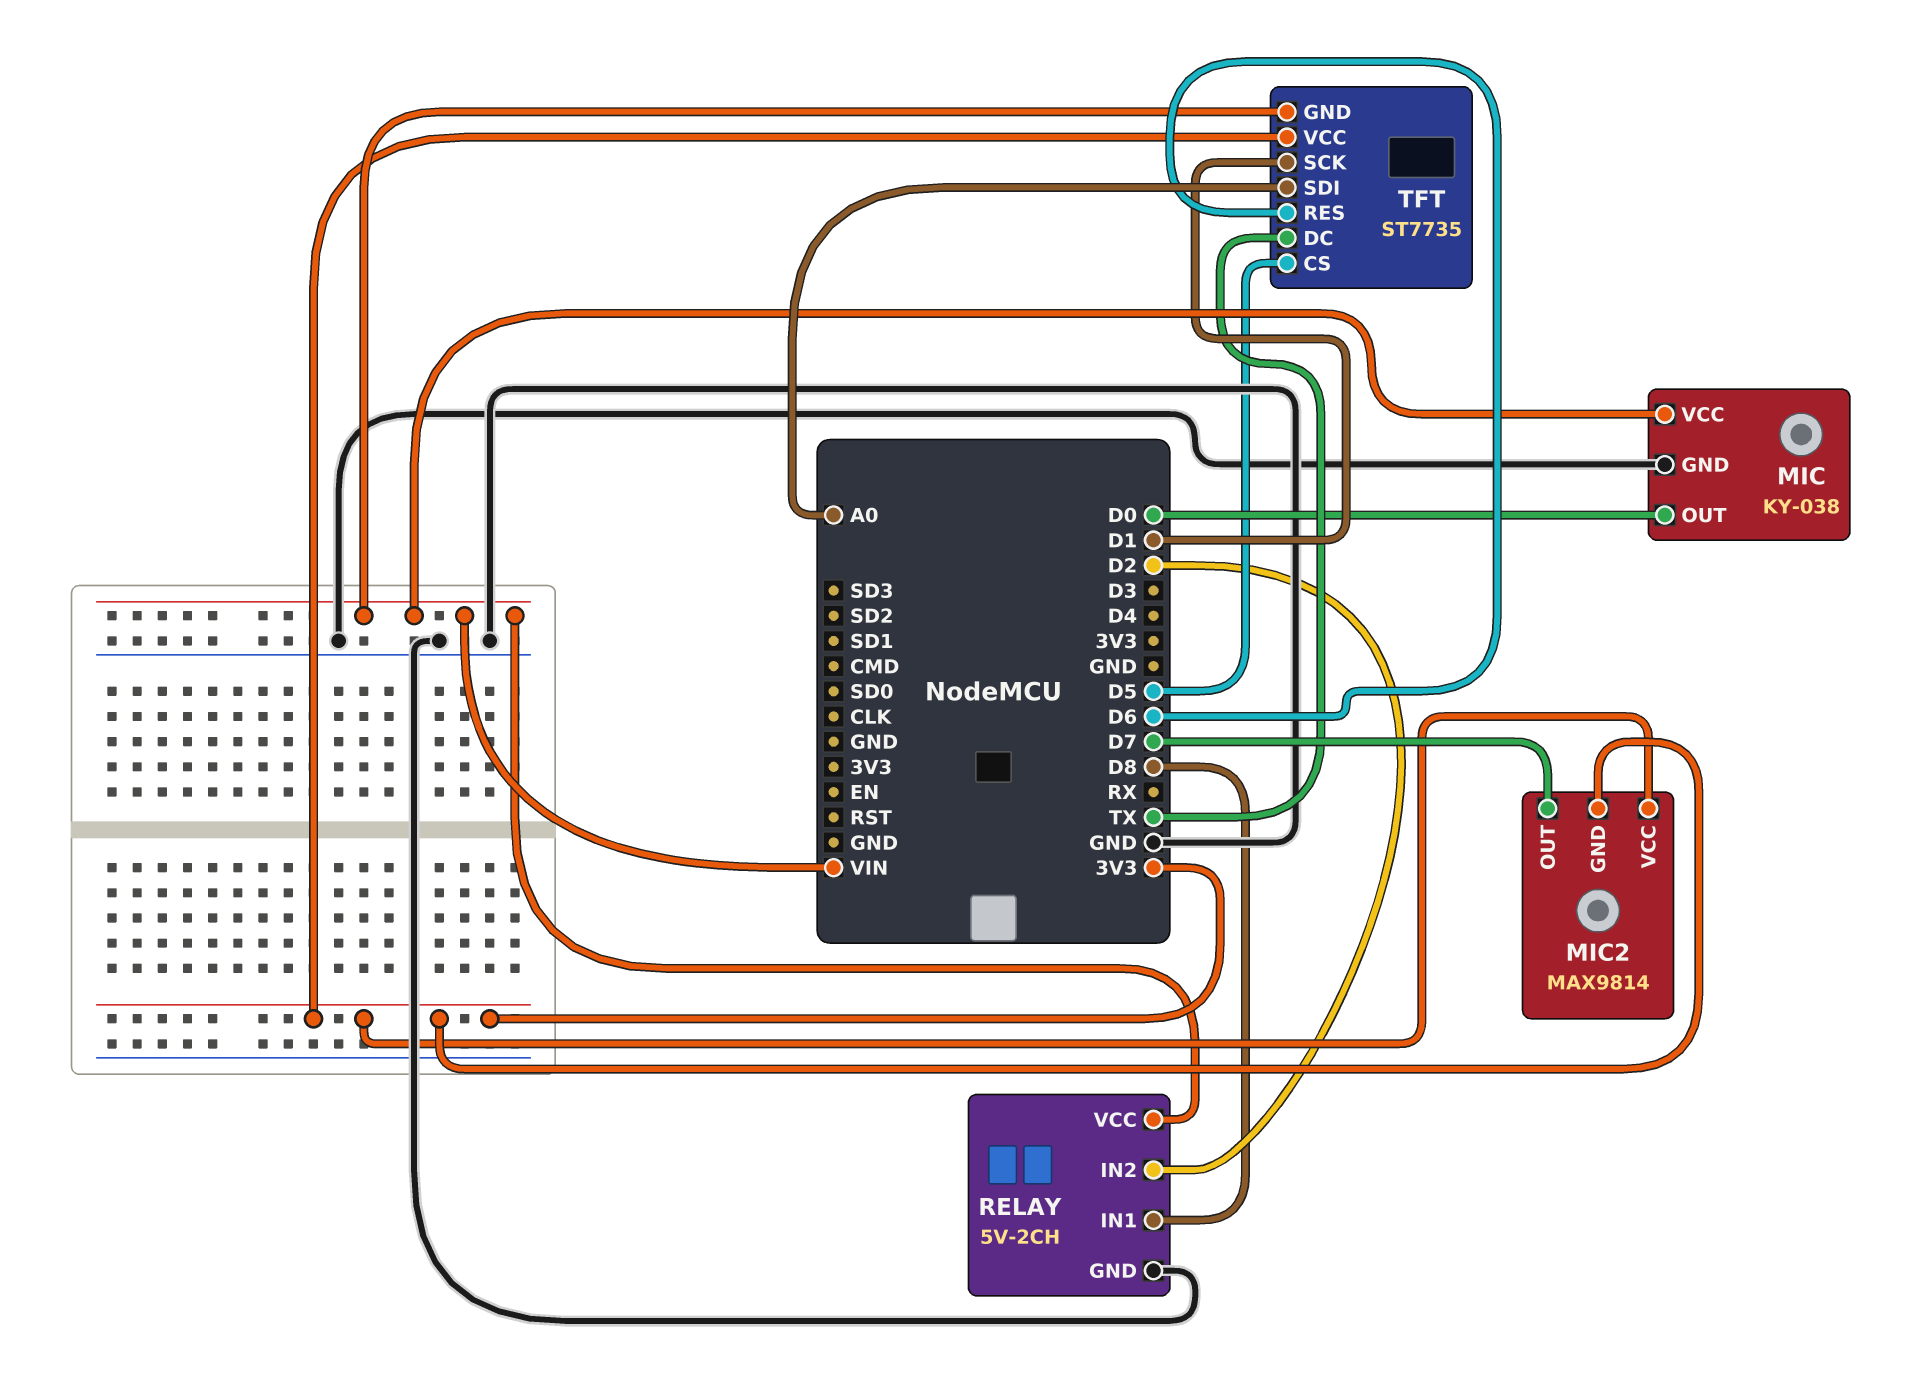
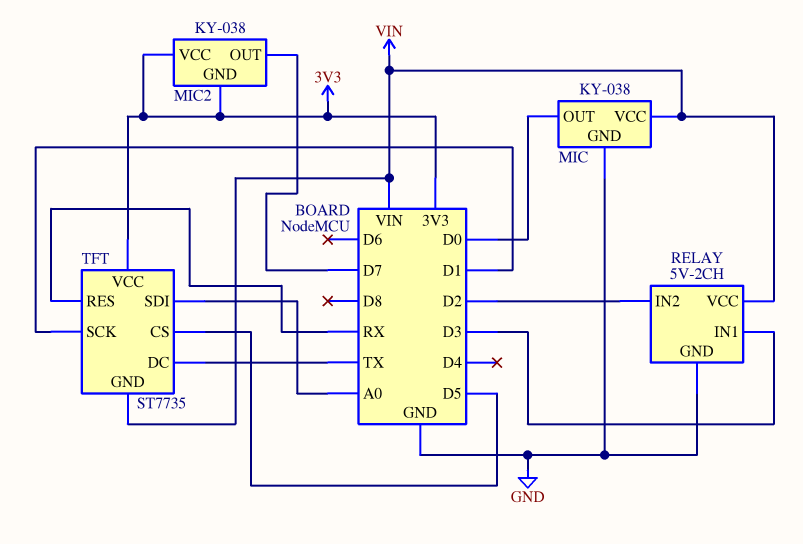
MIC2: MAX9814 -> KY-038
RELAY pin IN1: D8 -> D3
TFT pin RES: D6 -> RX

